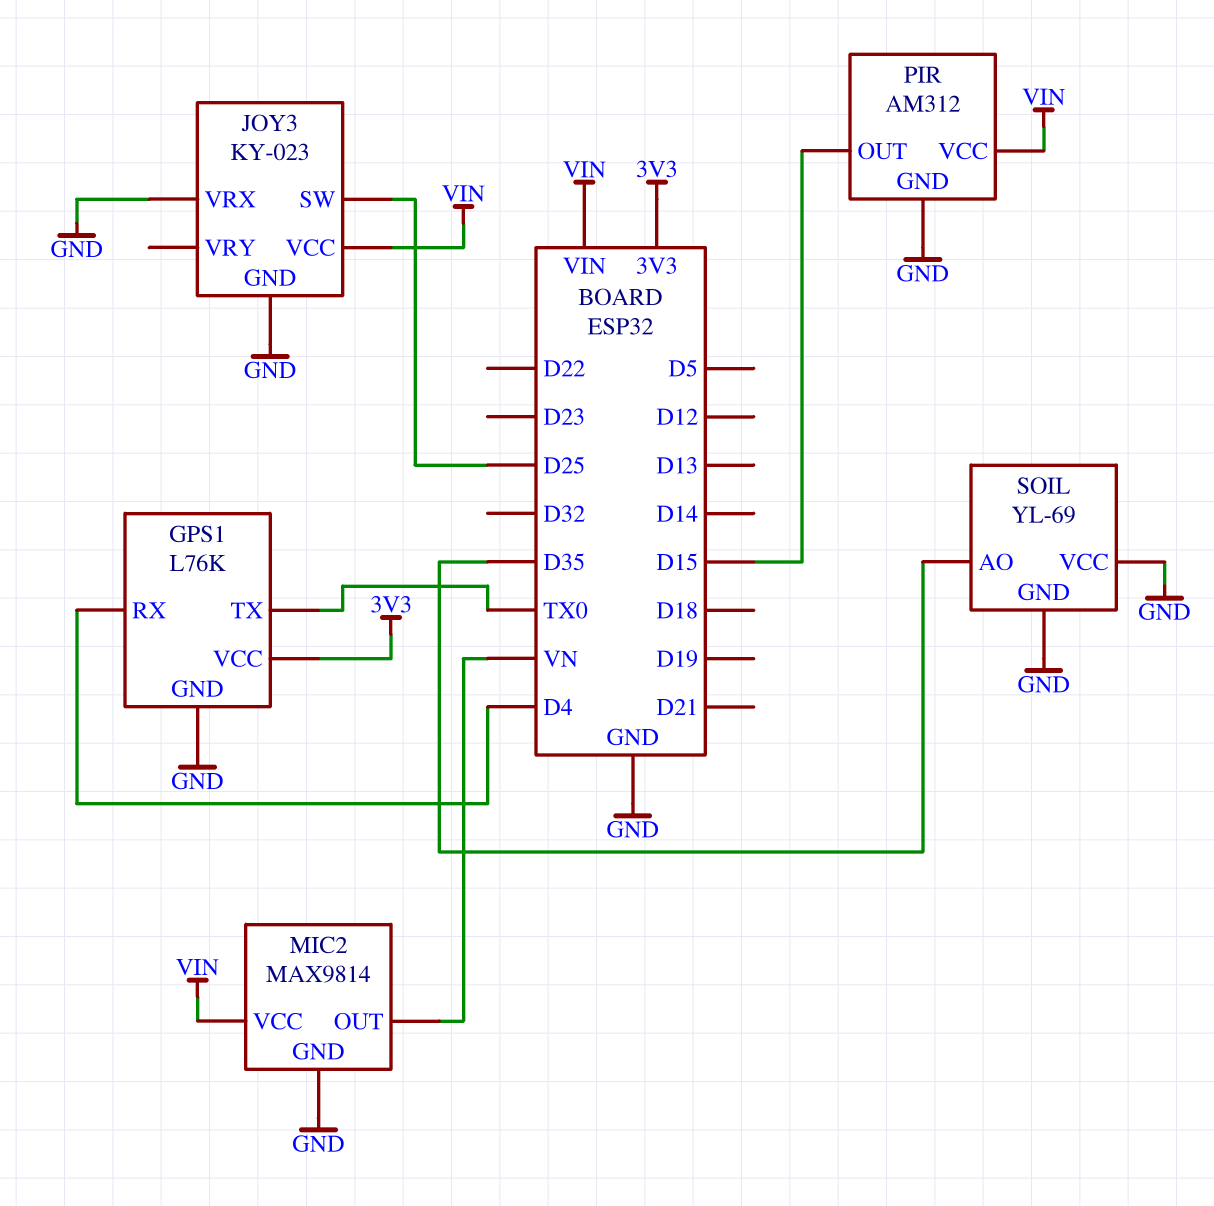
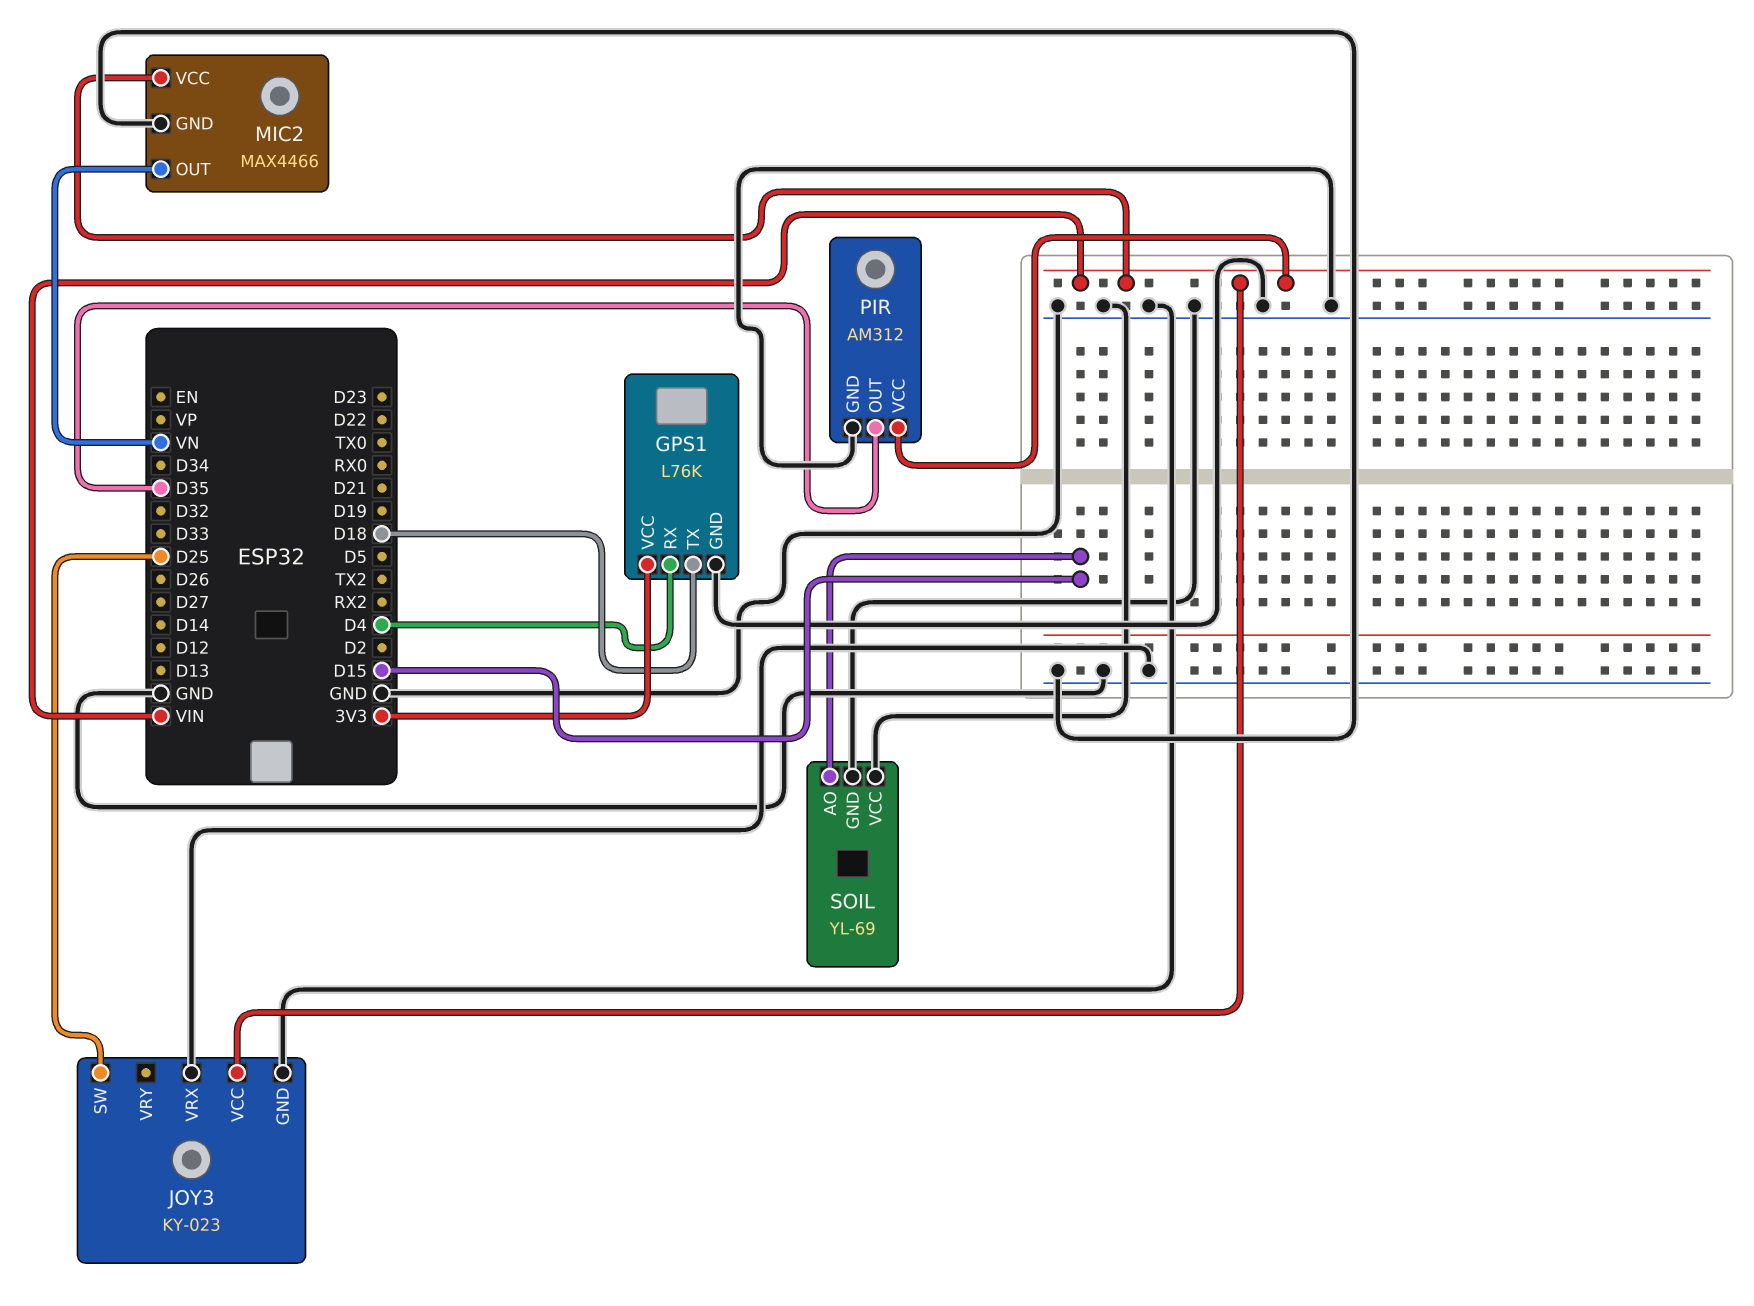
GPS1 pin TX: TX0 -> D18
MIC2: MAX9814 -> MAX4466
PIR pin OUT: D15 -> D35
SOIL pin AO: D35 -> D15

